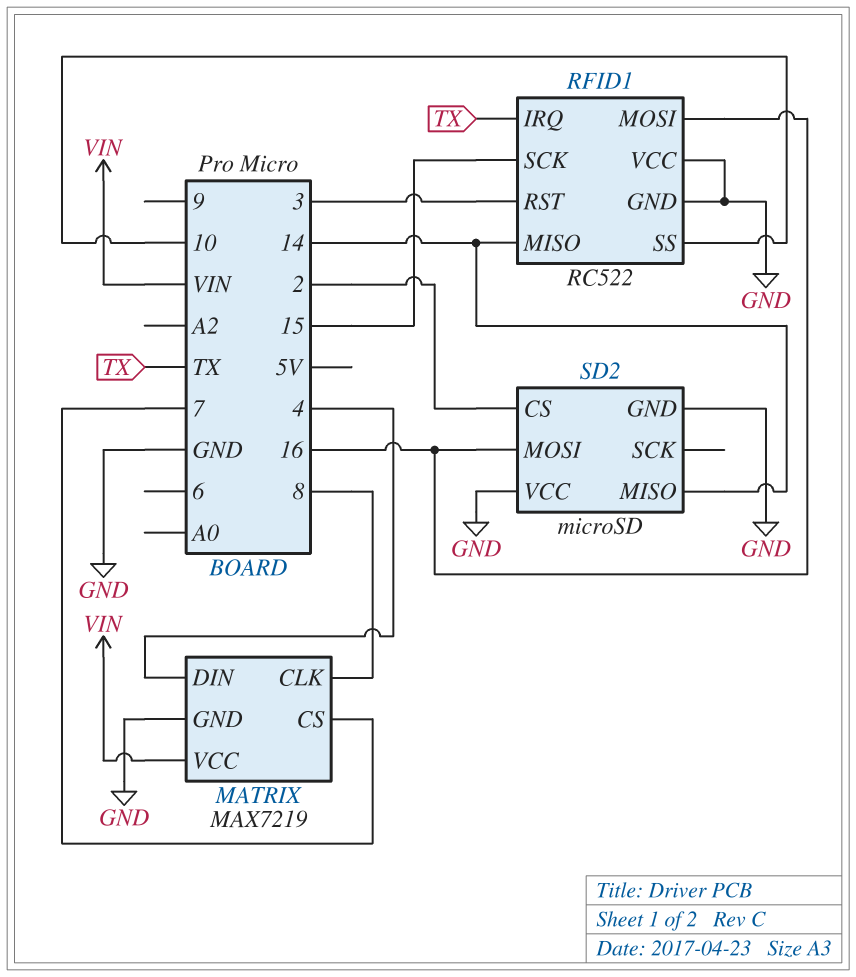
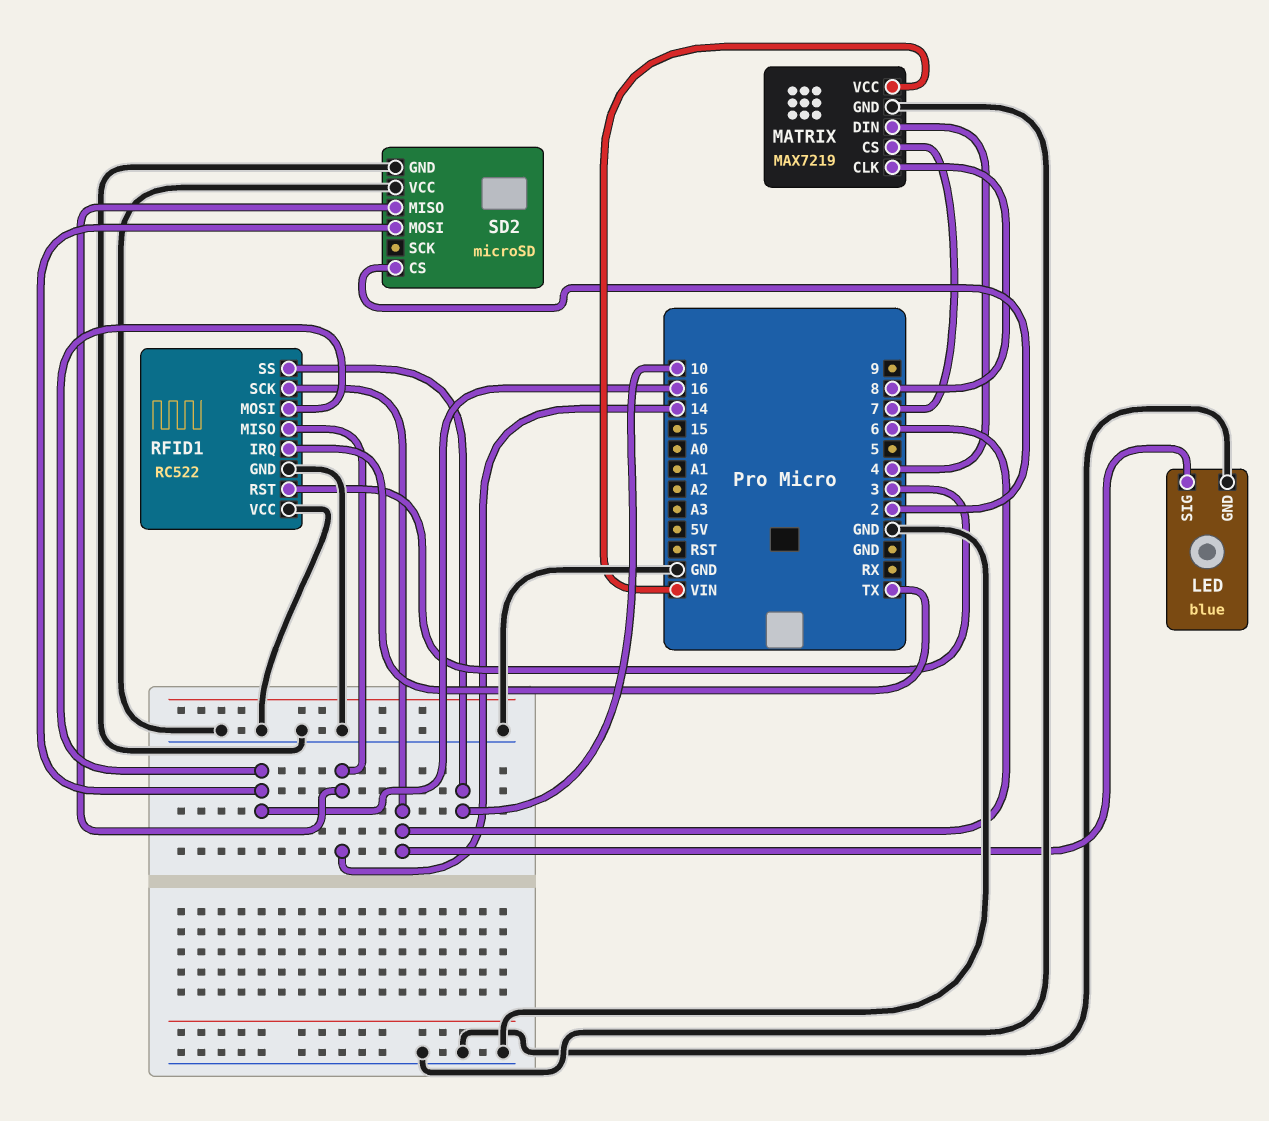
LED: none -> blue
LED pin GND: none -> GND
LED pin SIG: none -> 6
RFID1 pin SCK: 15 -> 6

